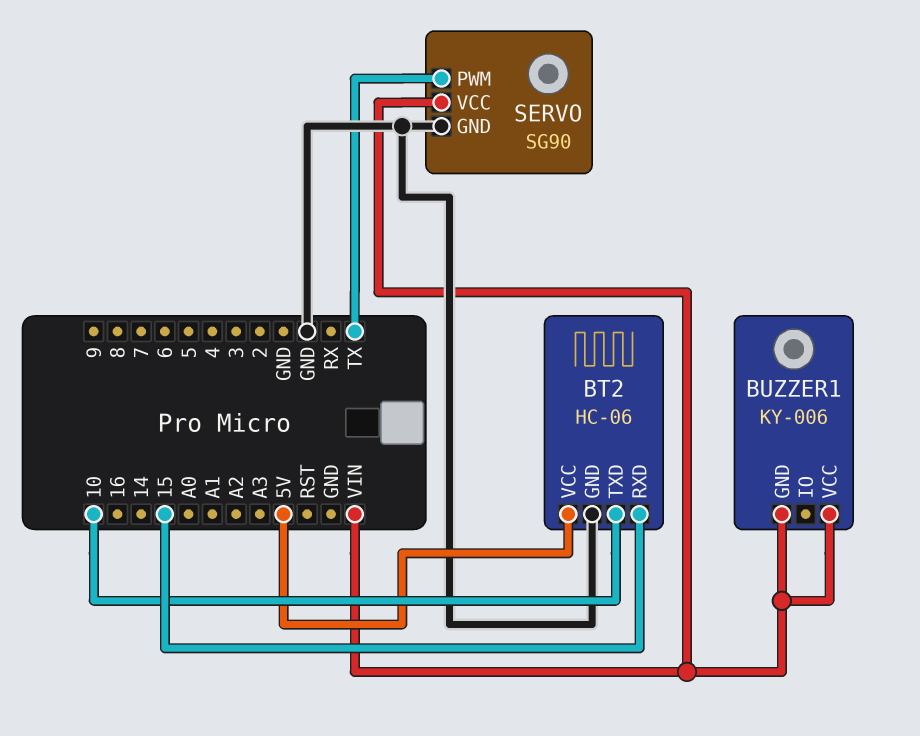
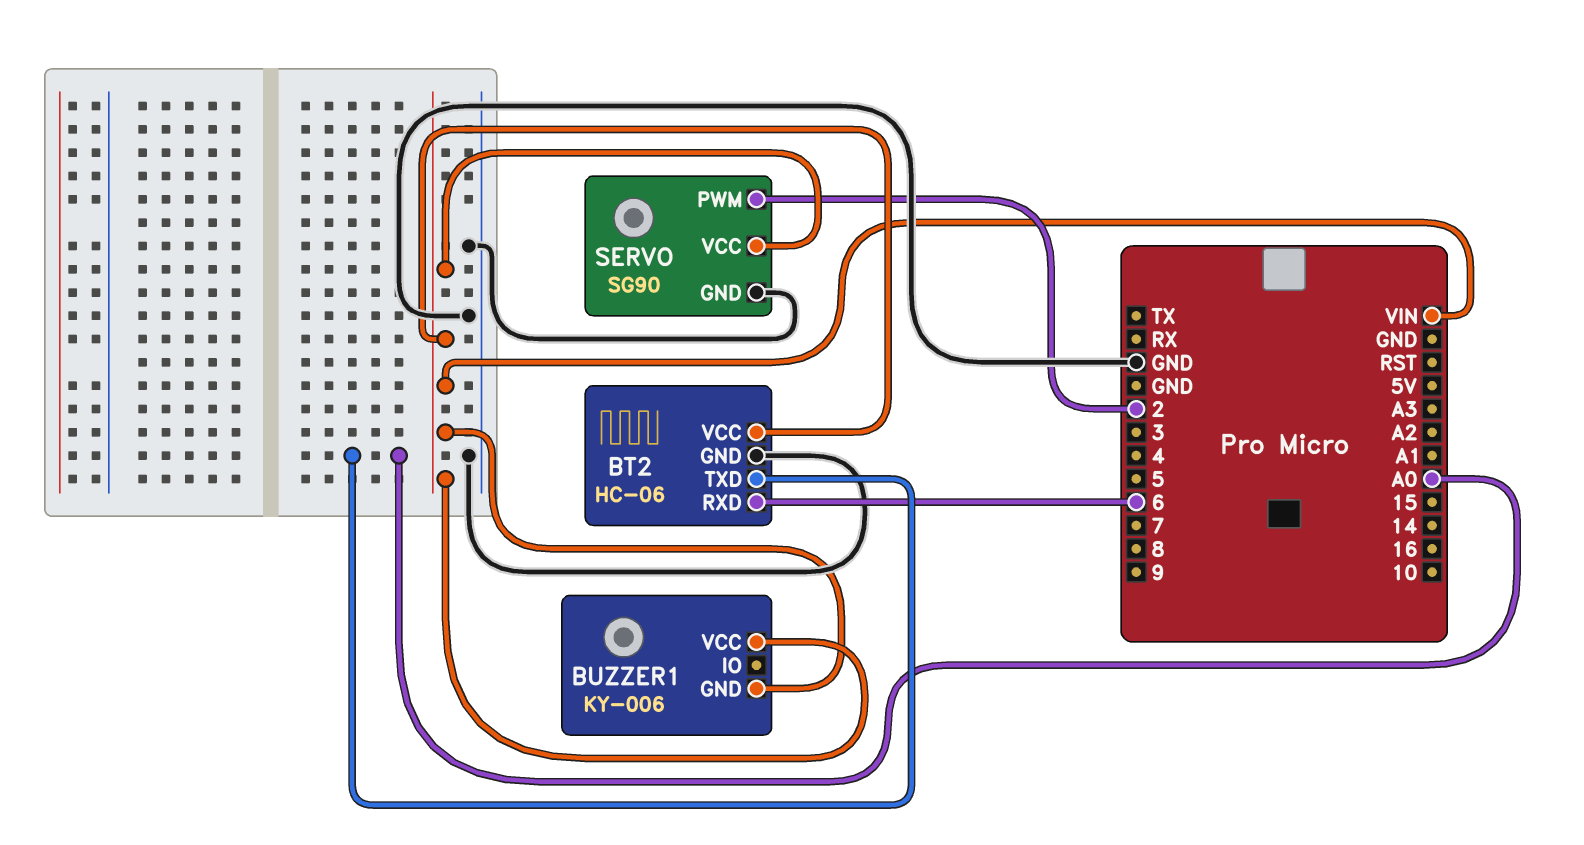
BT2 pin RXD: 15 -> 6
BT2 pin TXD: 10 -> A0
BT2 pin VCC: 5V -> VIN
SERVO pin PWM: TX -> 2

